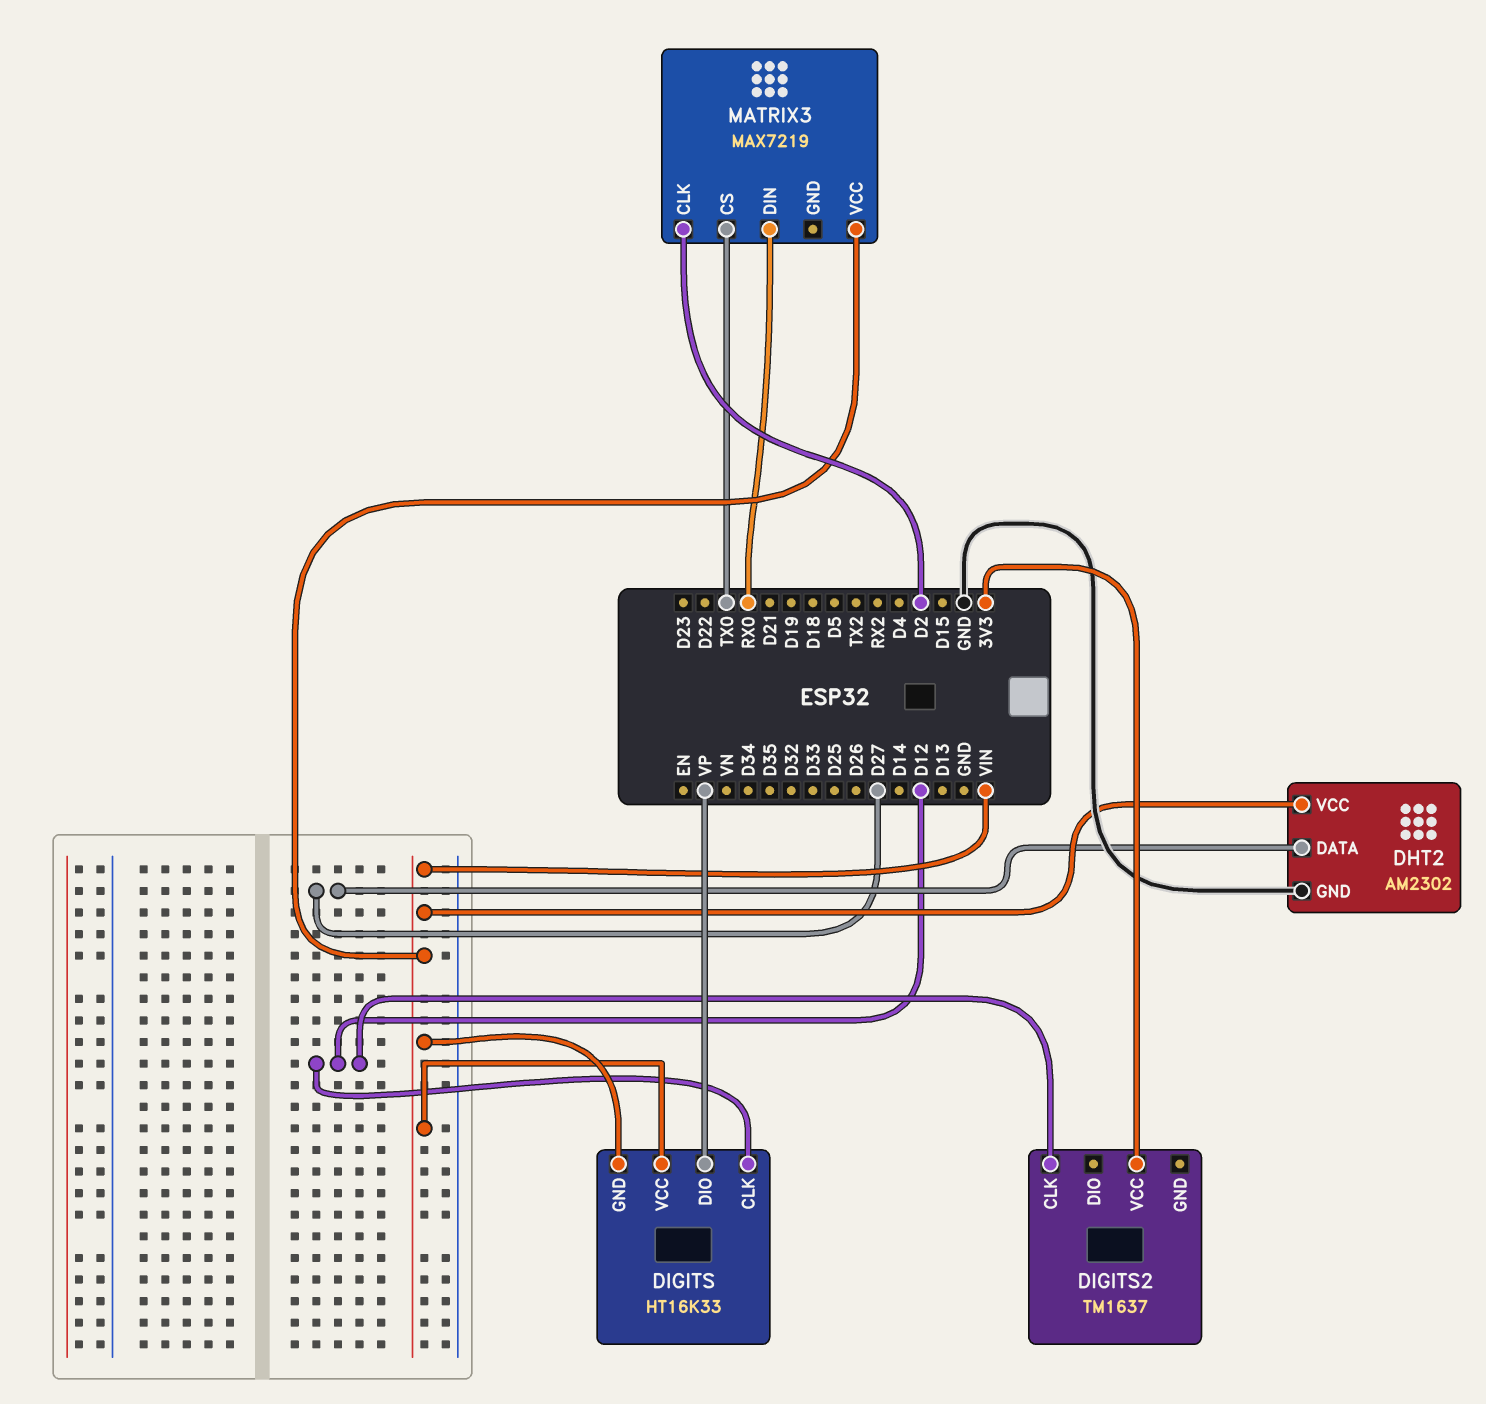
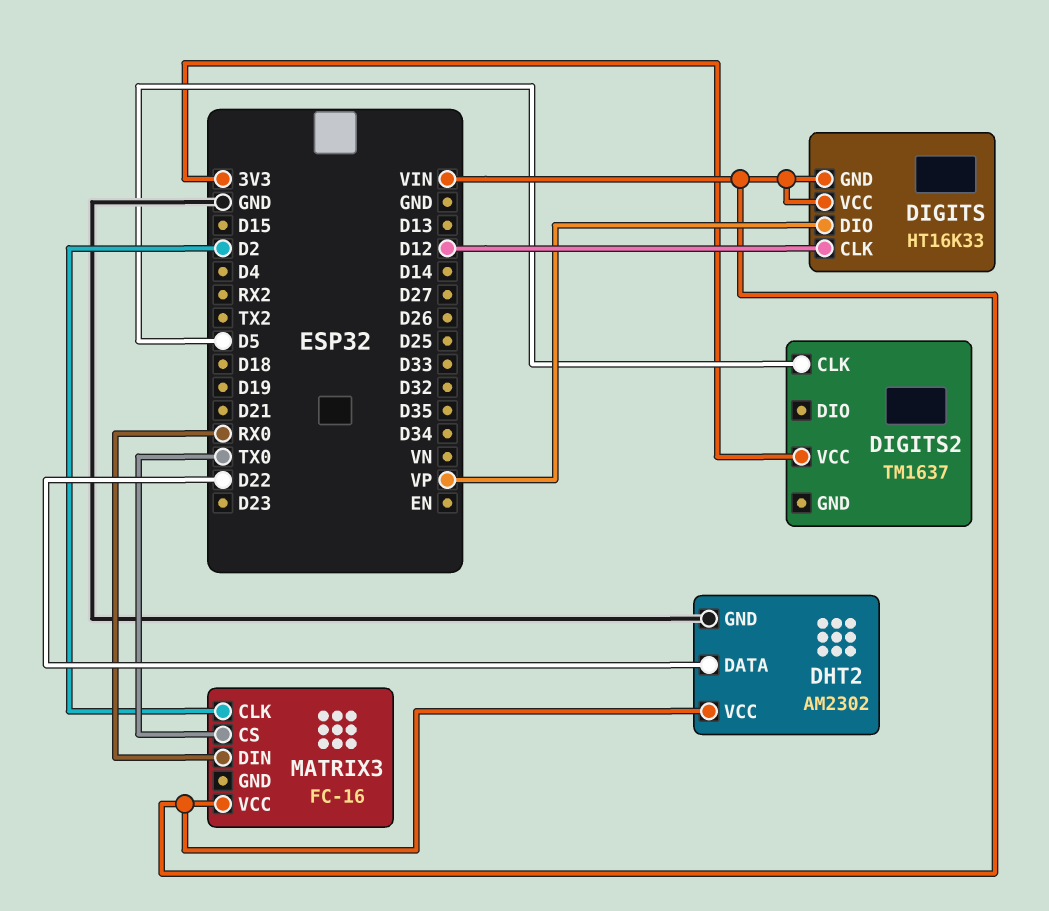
DHT2 pin DATA: D27 -> D22
DIGITS2 pin CLK: D12 -> D5
MATRIX3: MAX7219 -> FC-16

